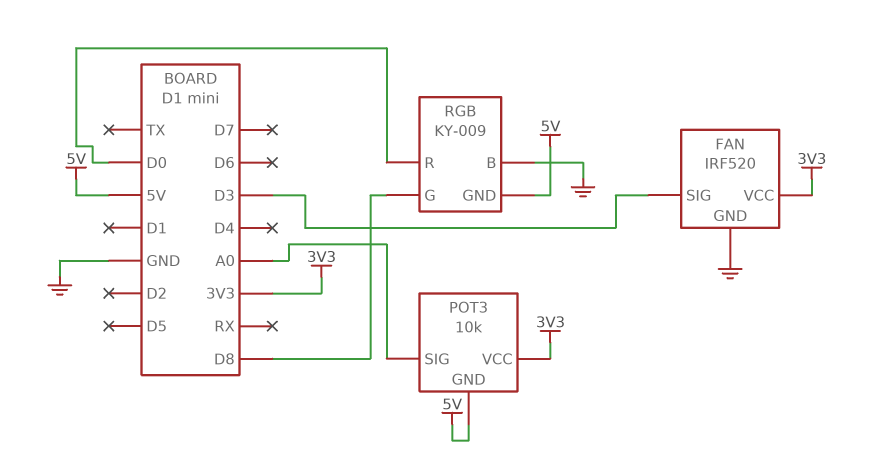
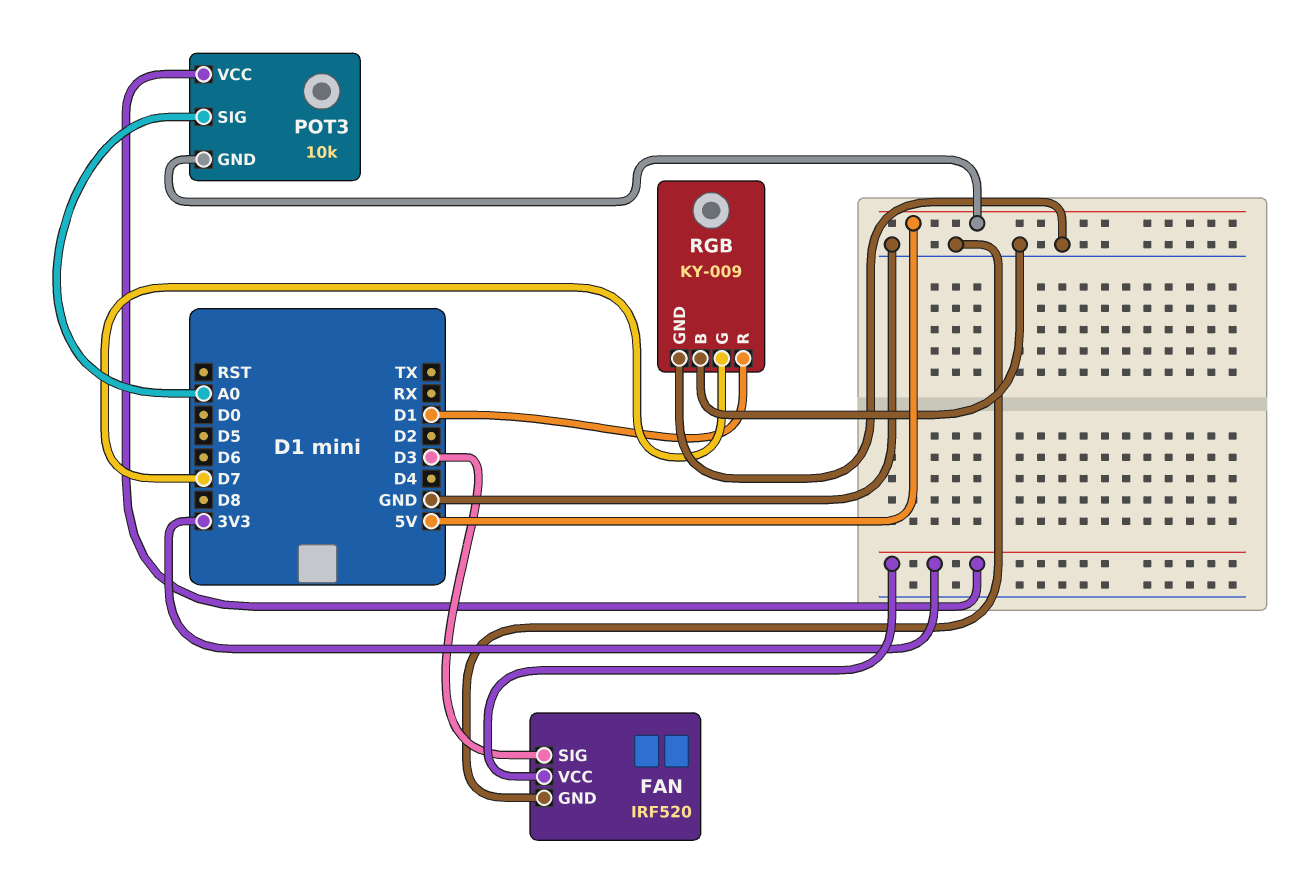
RGB pin G: D8 -> D7
RGB pin GND: 5V -> GND
RGB pin R: D0 -> D1

